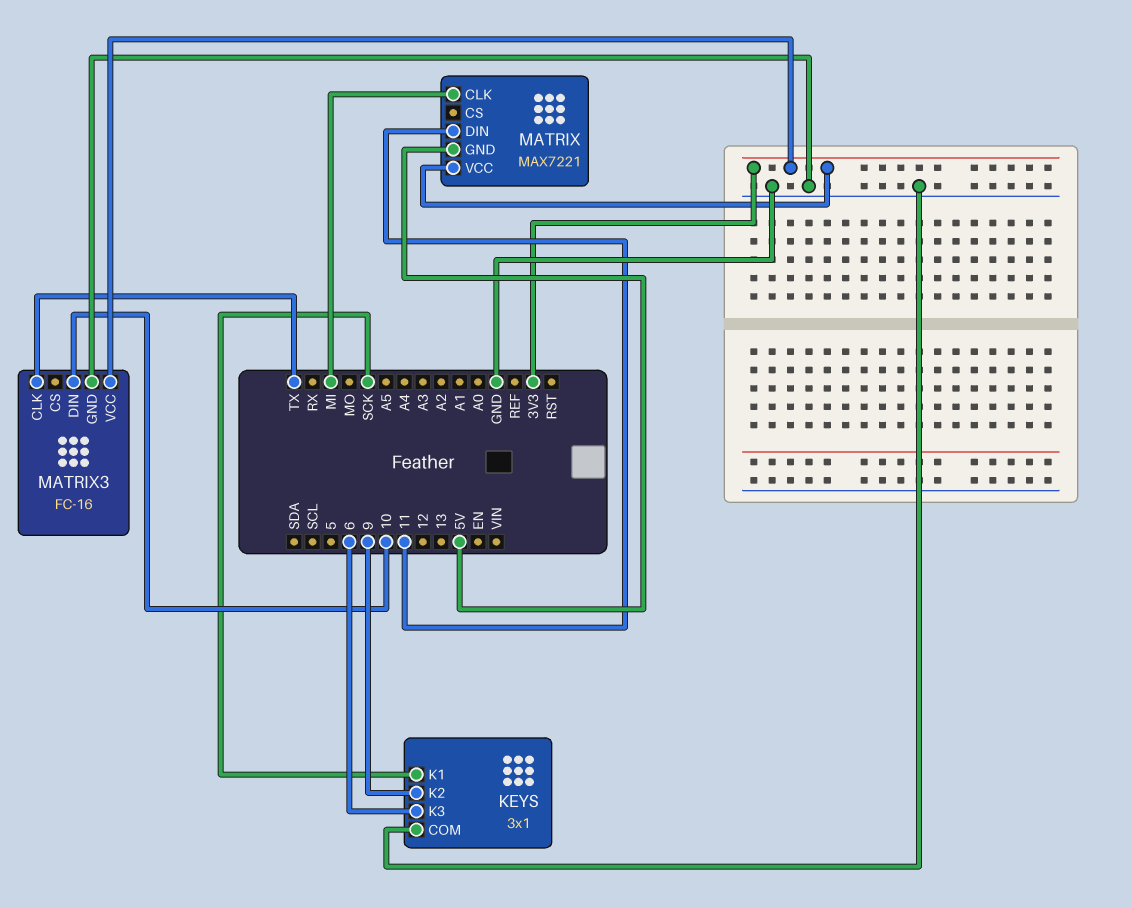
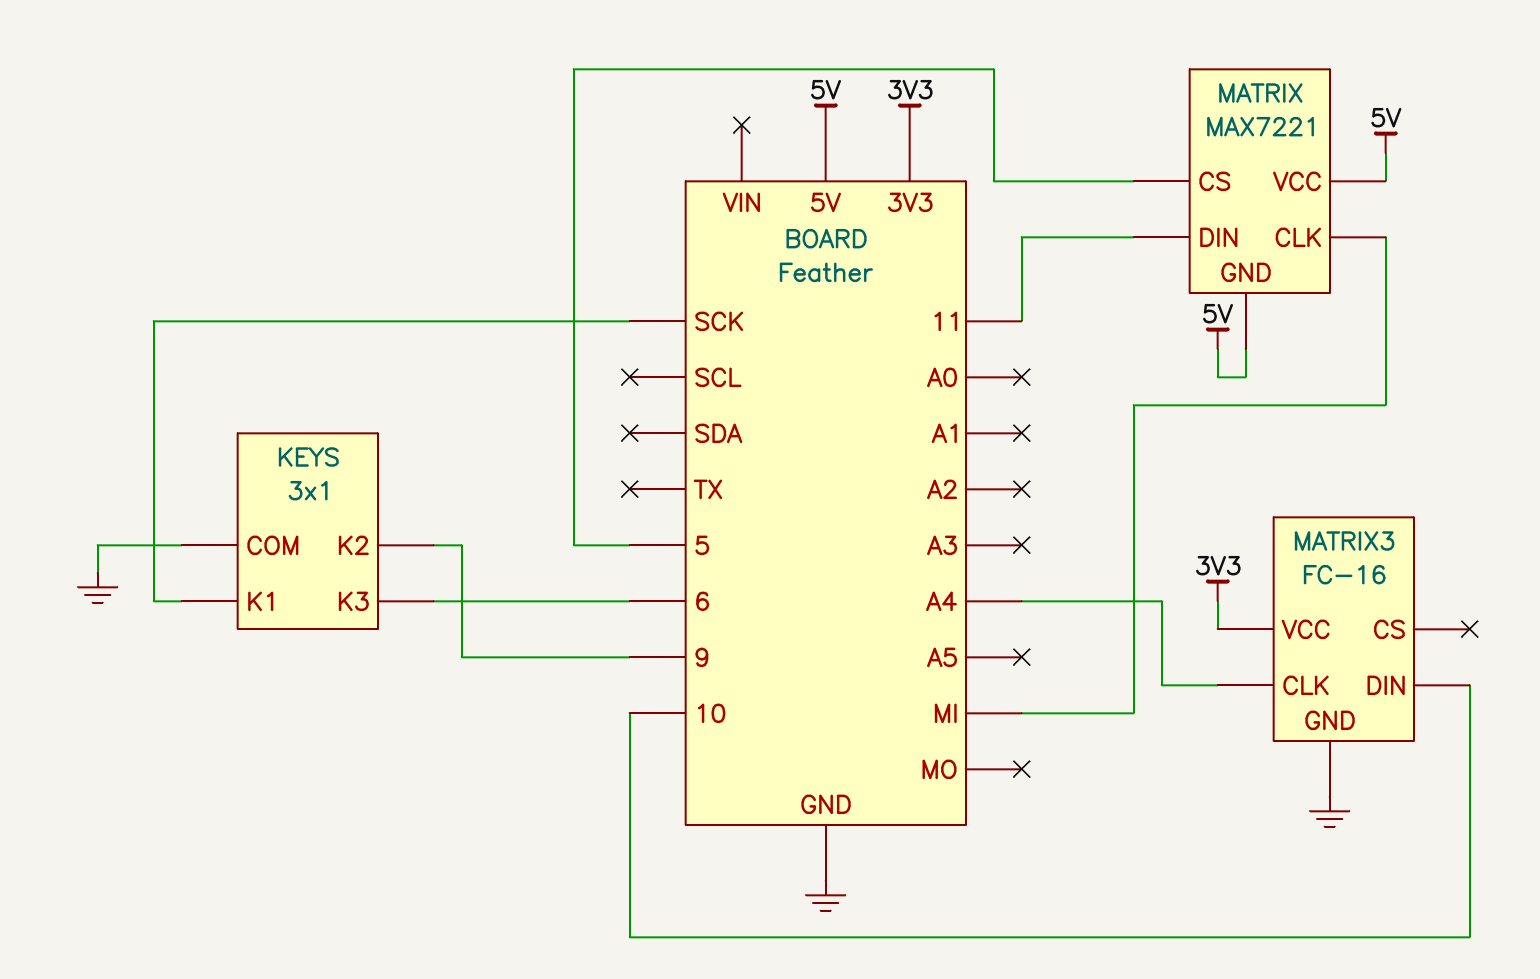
MATRIX pin CS: none -> 5
MATRIX pin VCC: 3V3 -> 5V
MATRIX3 pin CLK: TX -> A4

